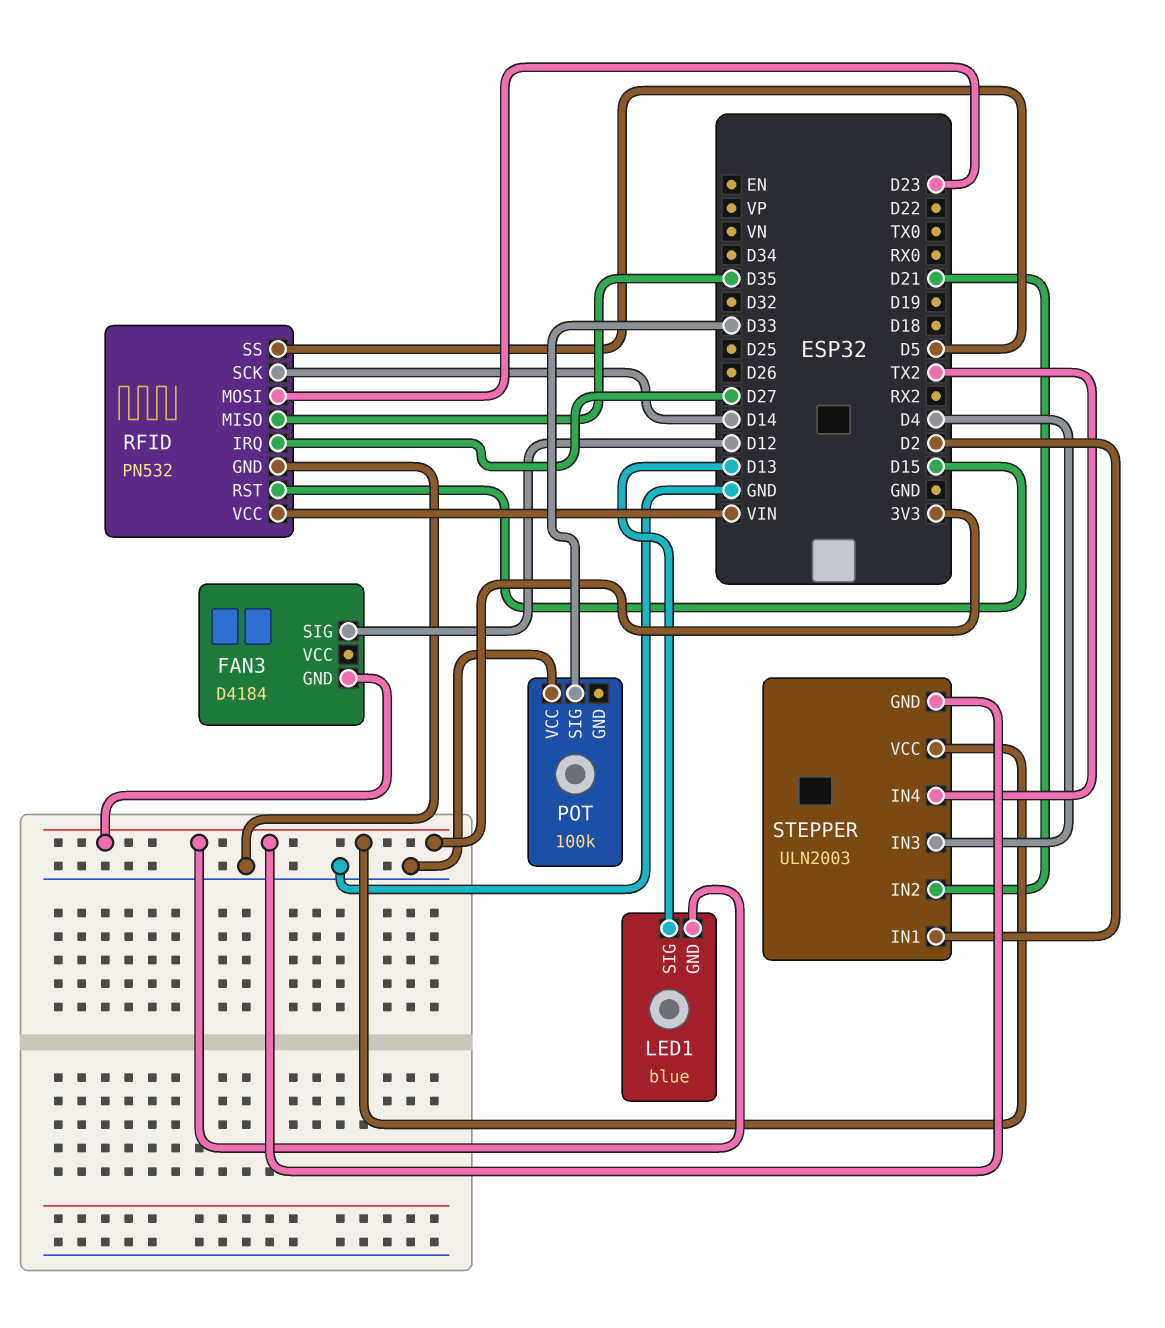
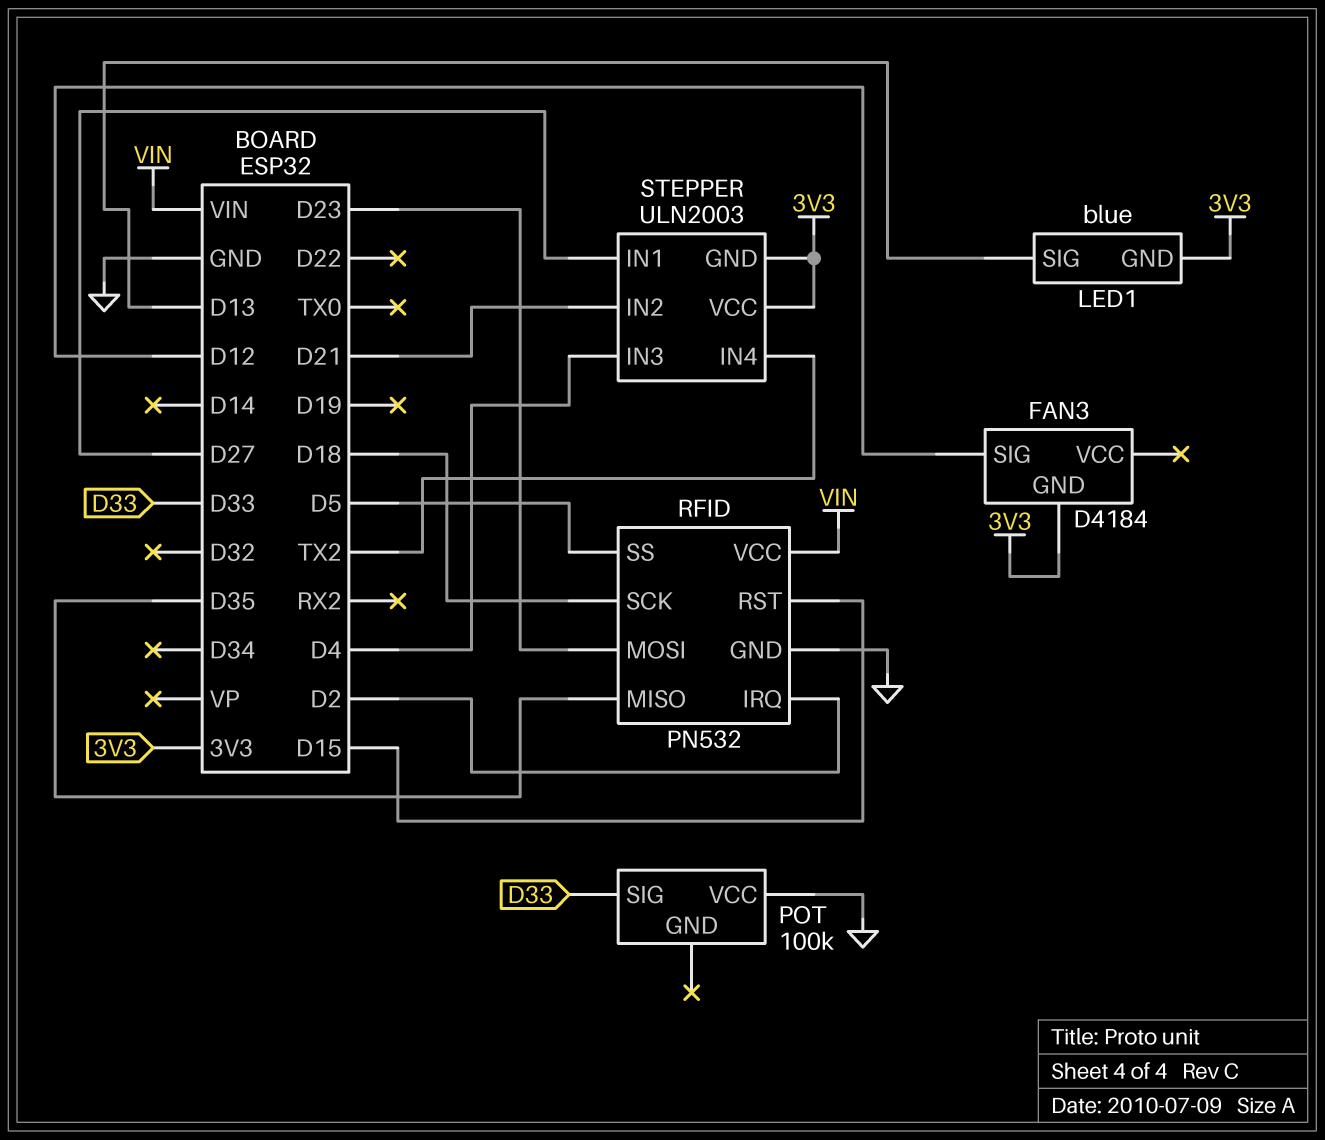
RFID pin IRQ: D27 -> D2
RFID pin SCK: D14 -> D18
STEPPER pin IN1: D2 -> D27

